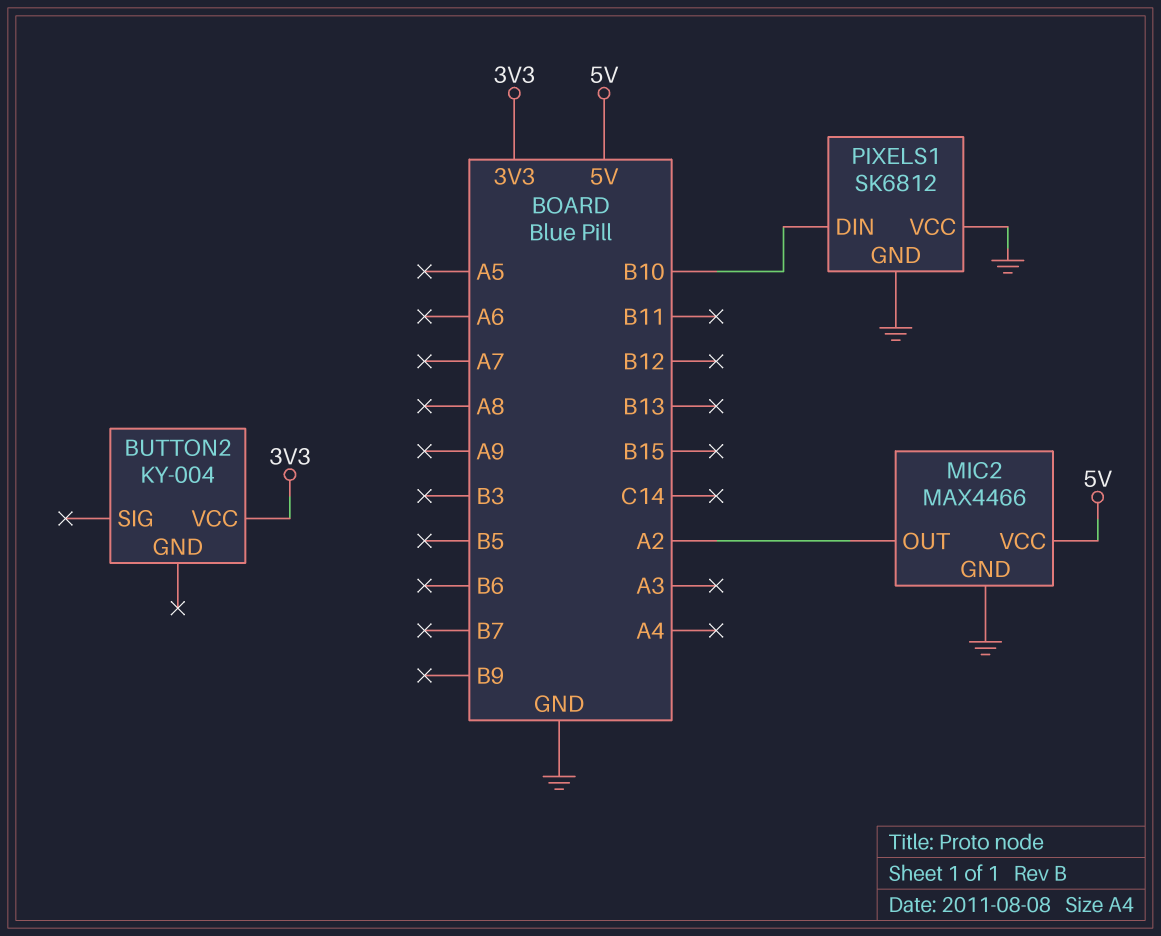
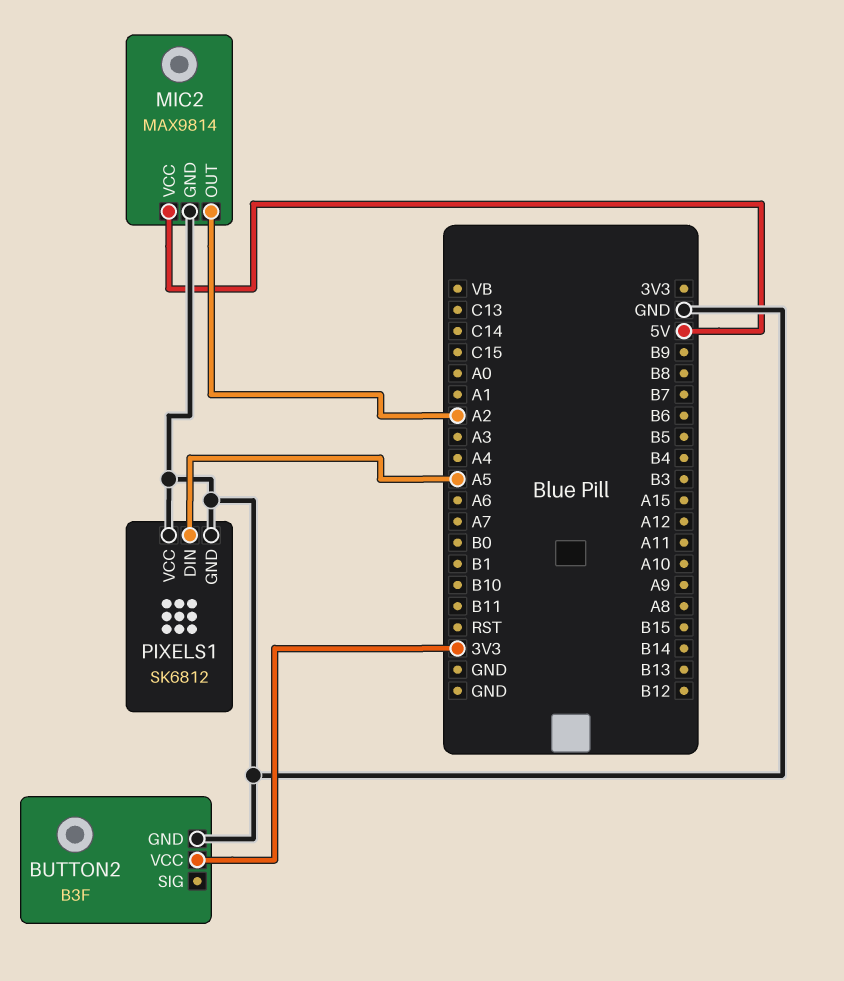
BUTTON2: KY-004 -> B3F
BUTTON2 pin GND: none -> GND
MIC2: MAX4466 -> MAX9814
PIXELS1 pin DIN: B10 -> A5

